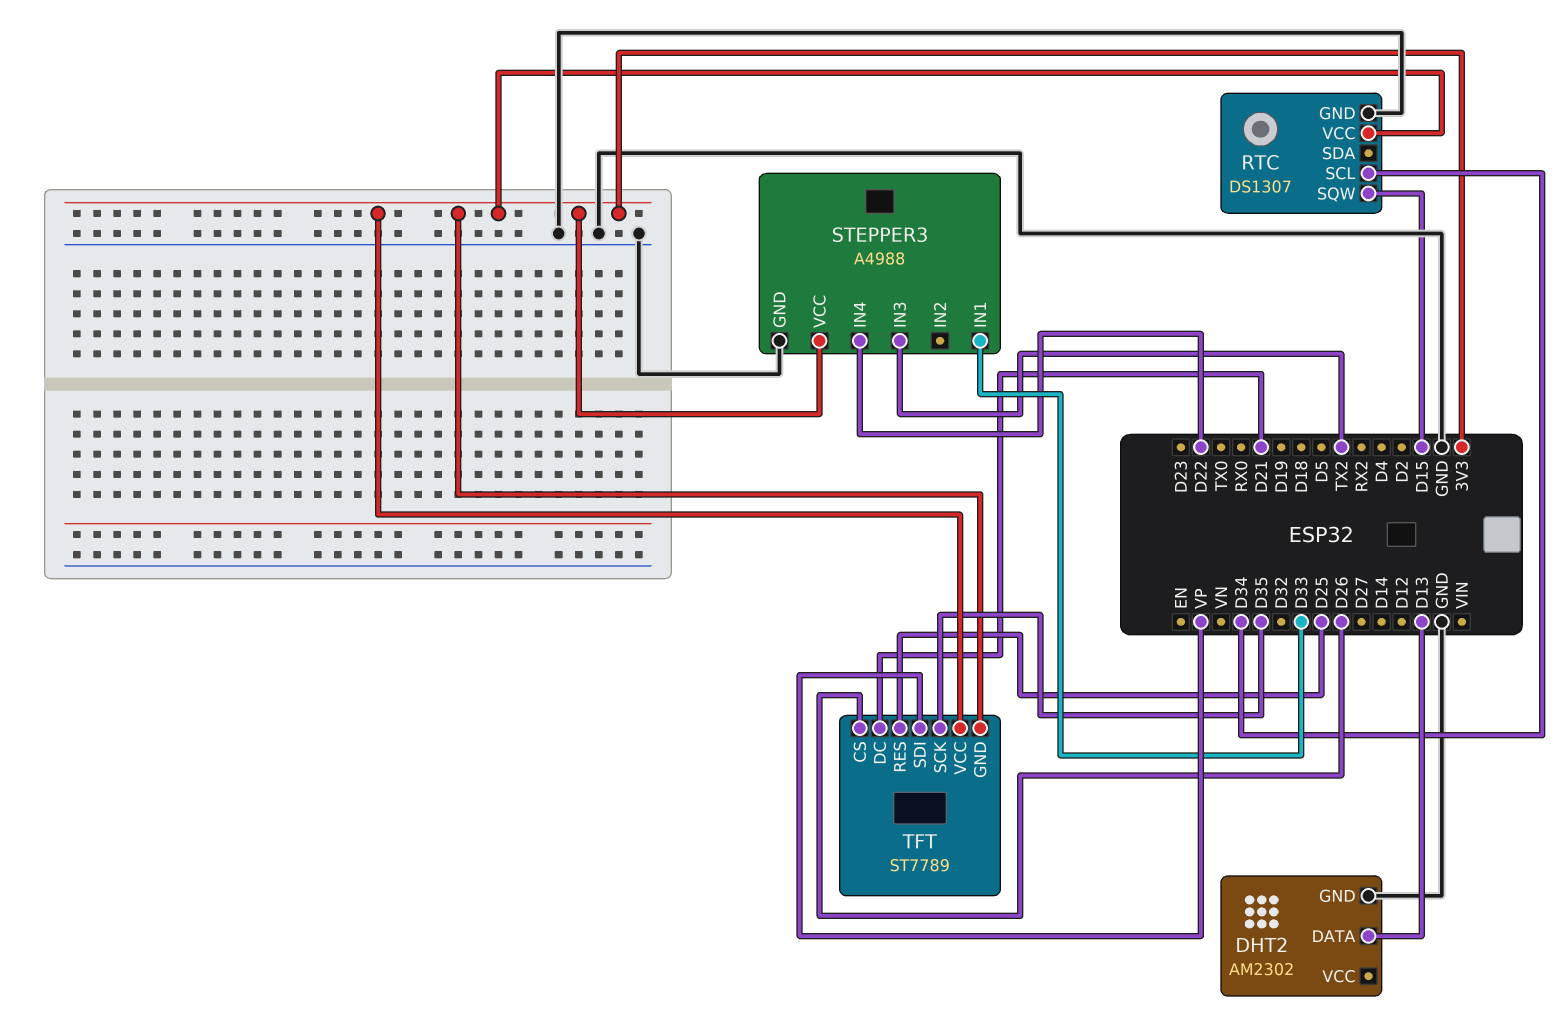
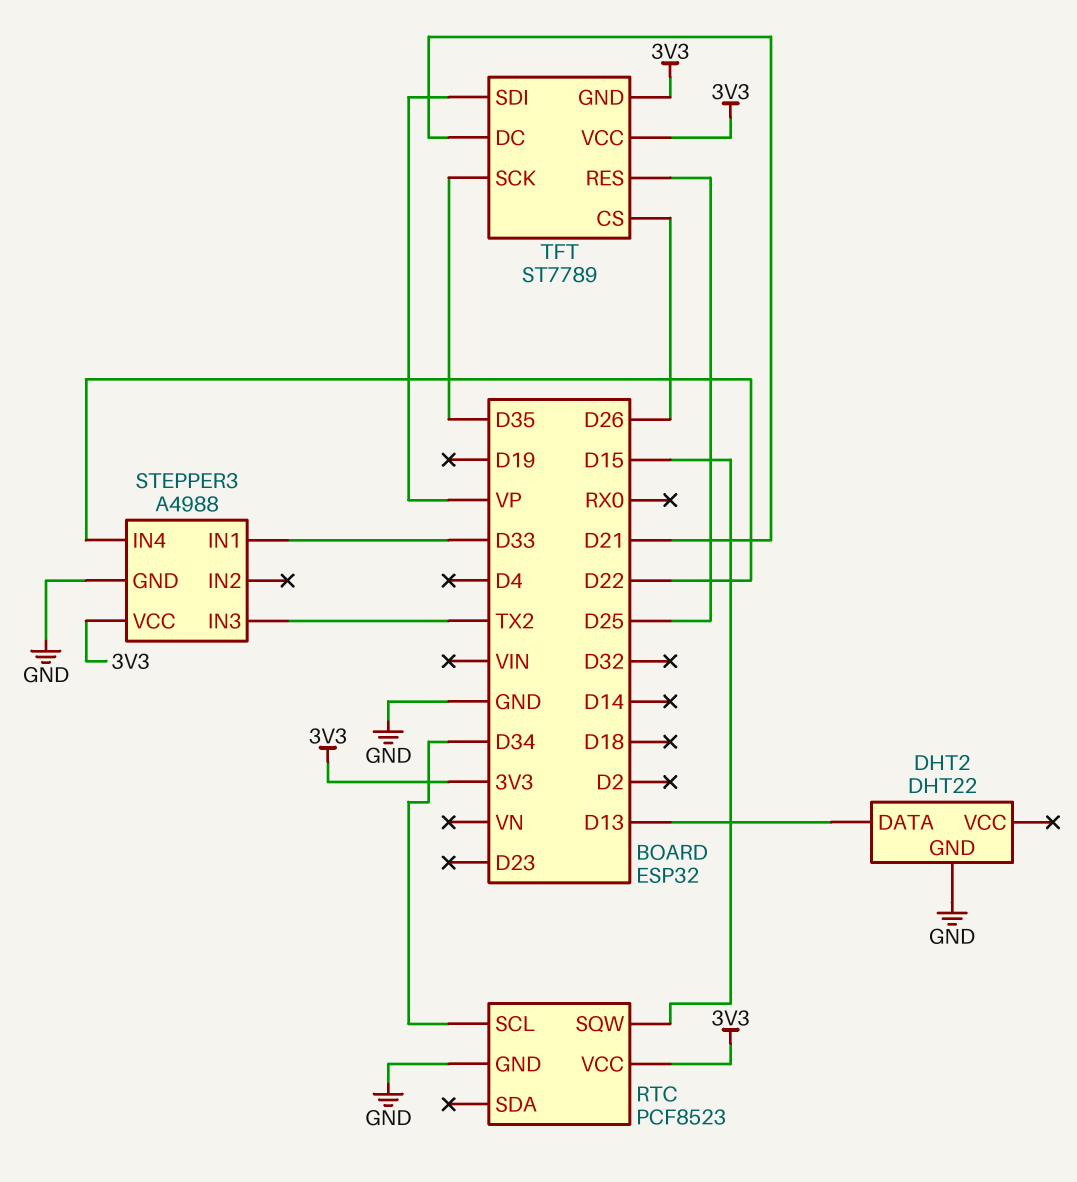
DHT2: AM2302 -> DHT22
RTC: DS1307 -> PCF8523

